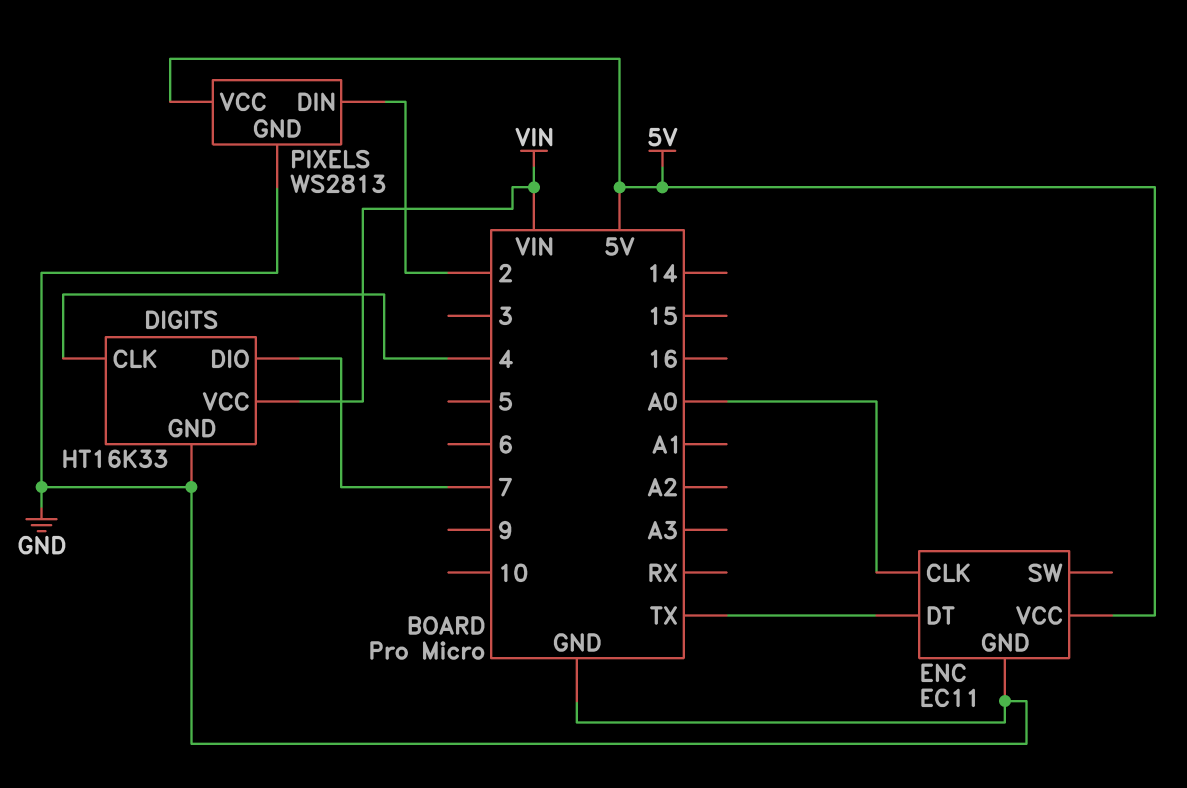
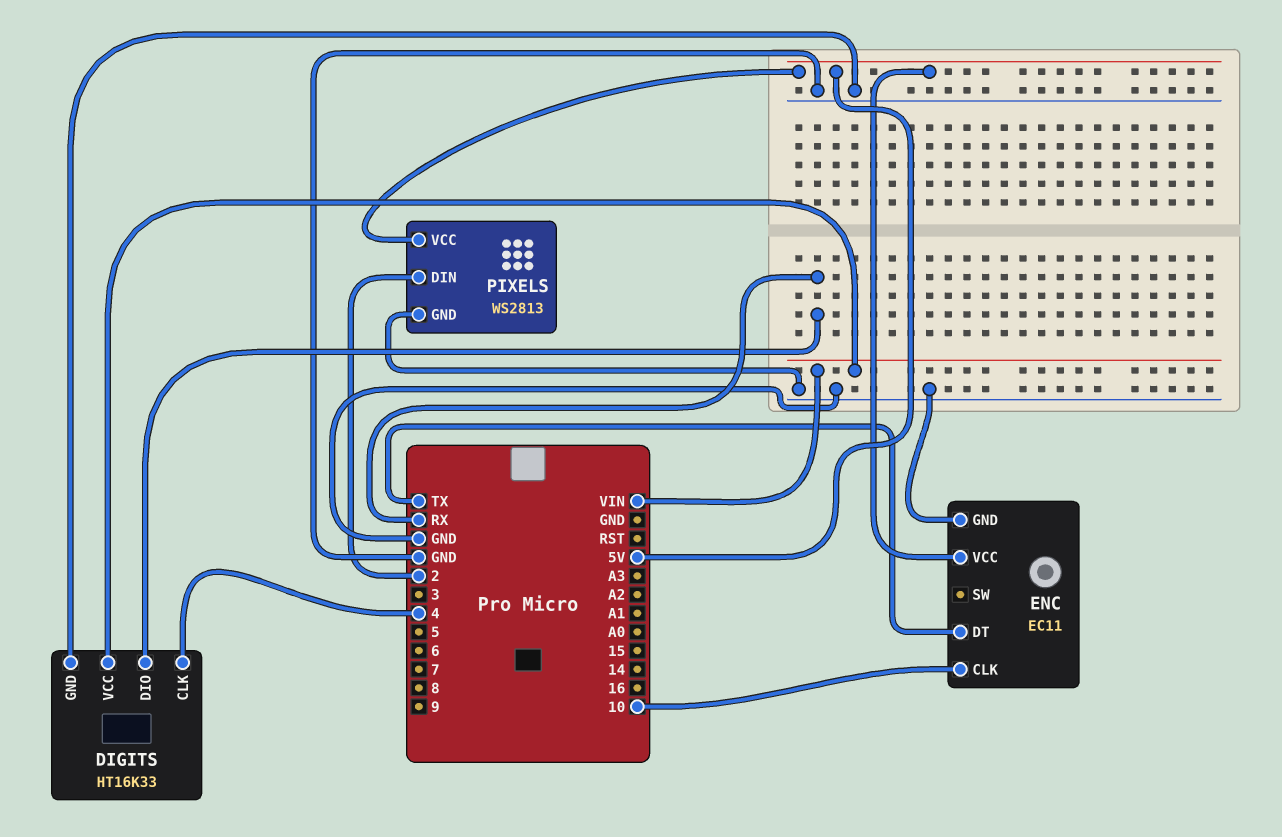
DIGITS pin DIO: 7 -> RX
ENC pin CLK: A0 -> 10

